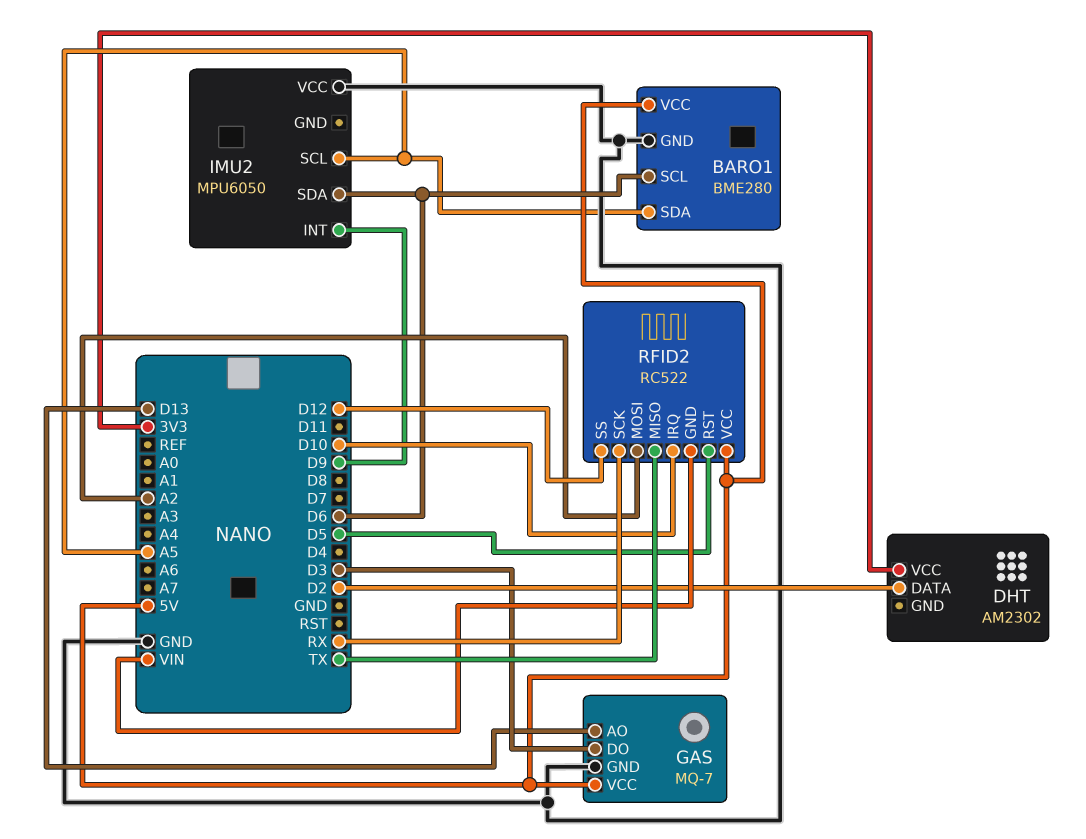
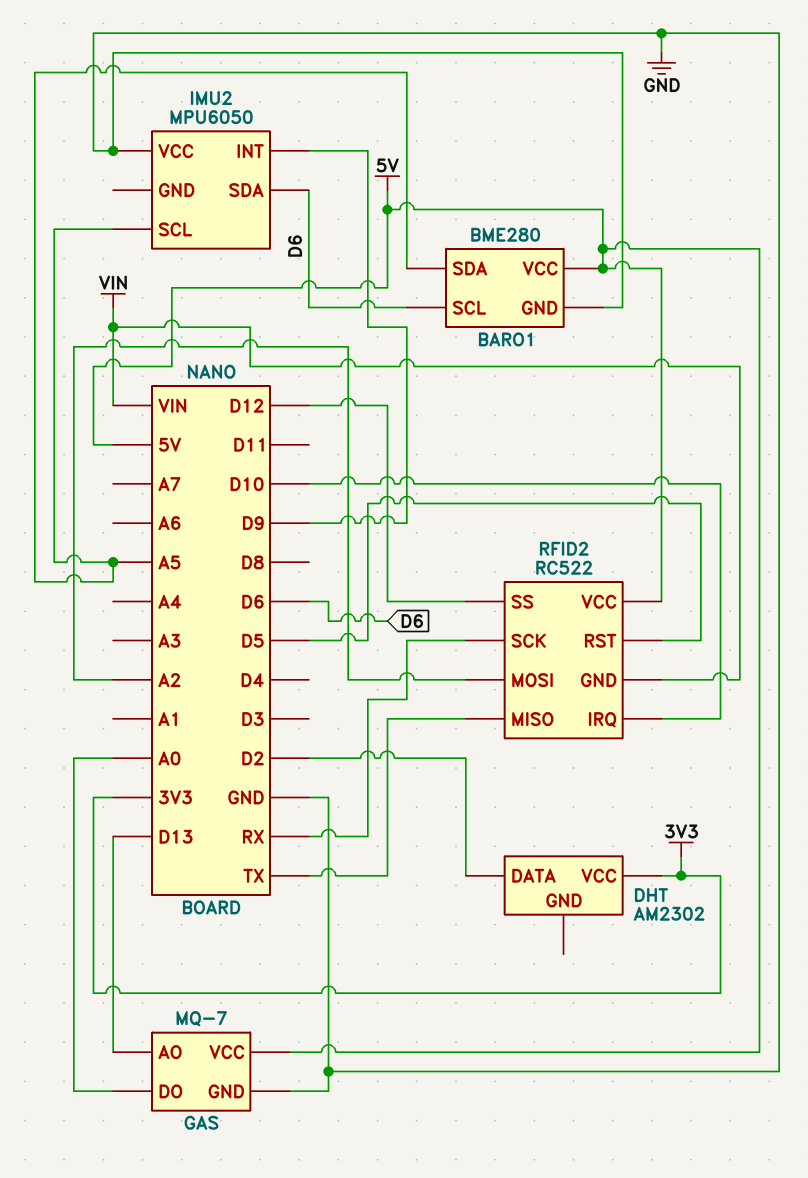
GAS pin DO: D3 -> A0

